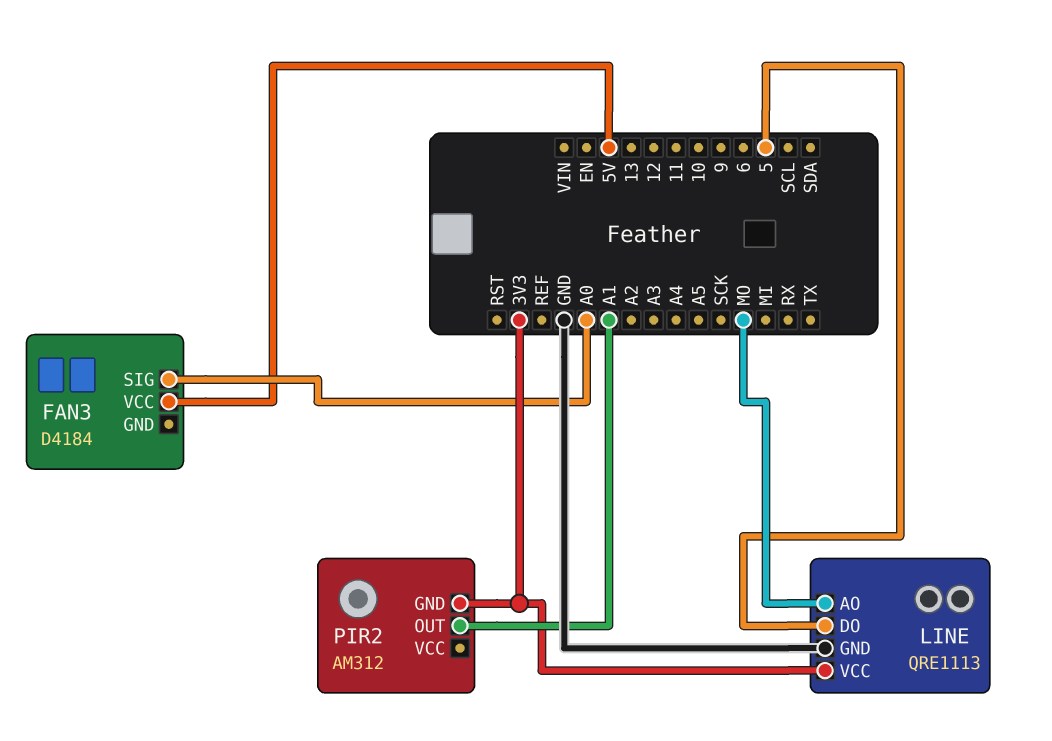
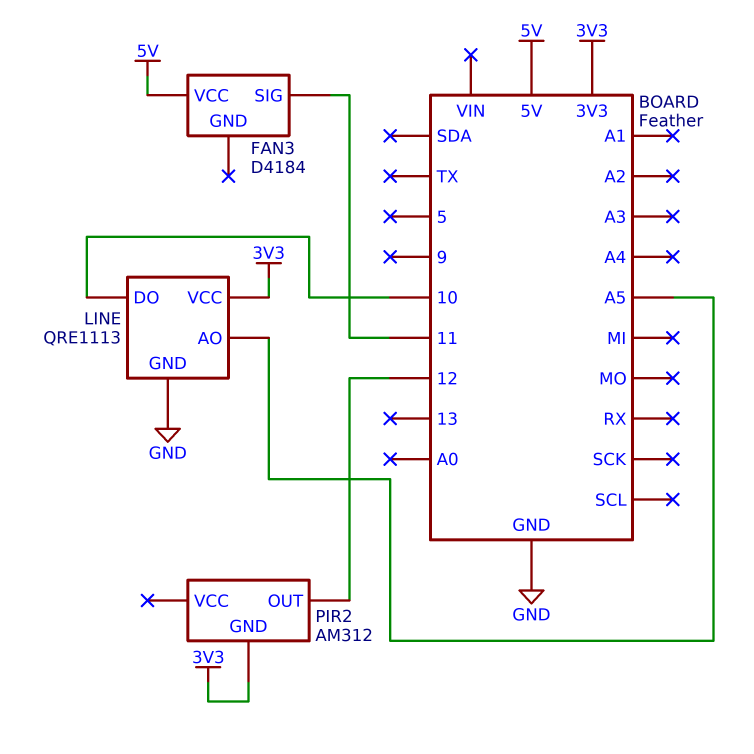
FAN3 pin SIG: A0 -> 11
LINE pin AO: MO -> A5
LINE pin DO: 5 -> 10
PIR2 pin OUT: A1 -> 12

